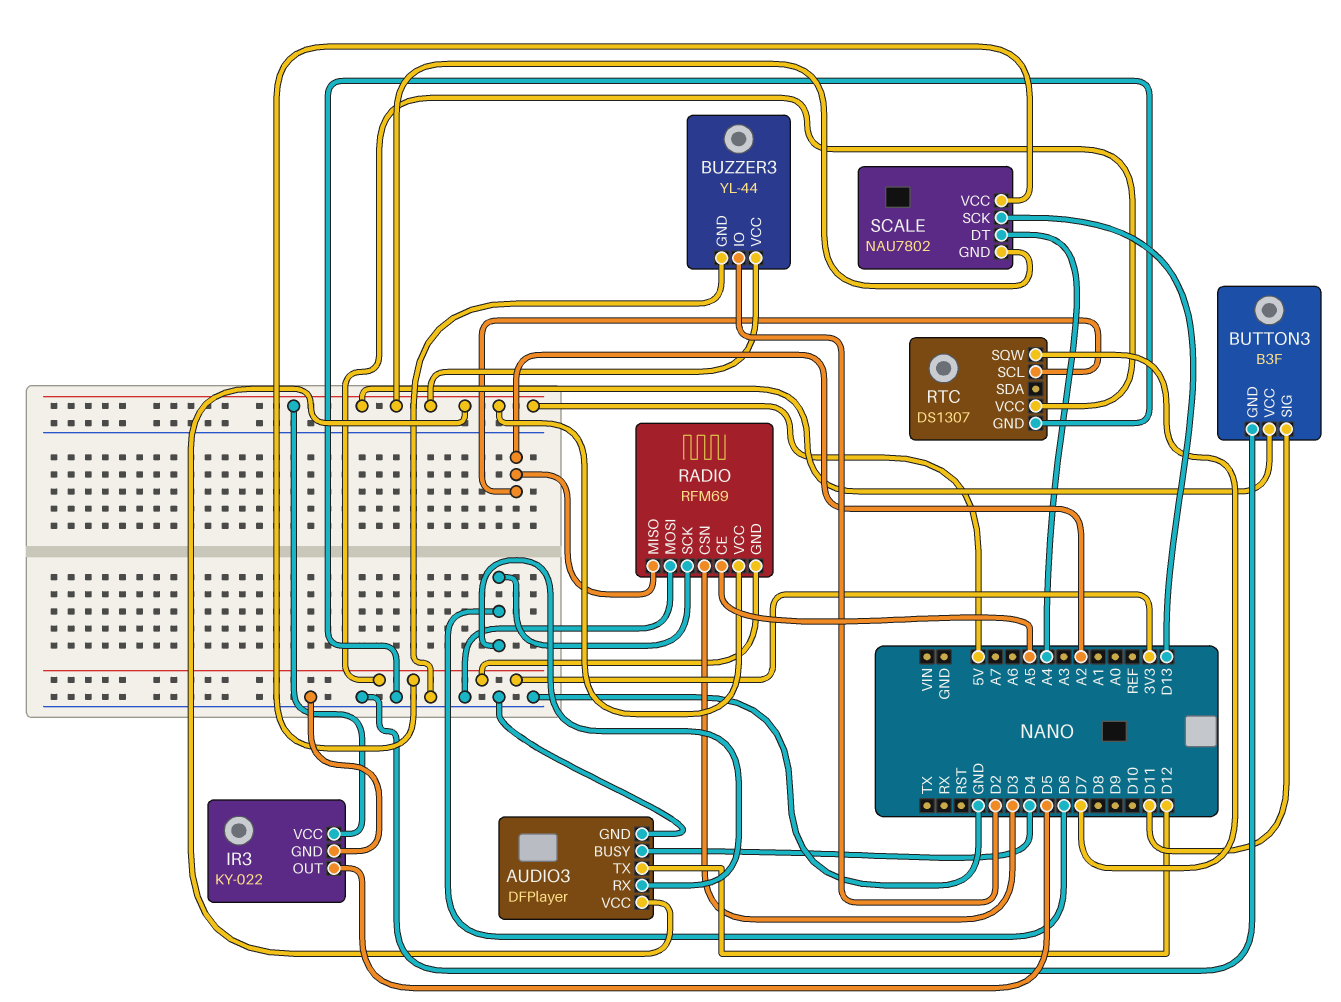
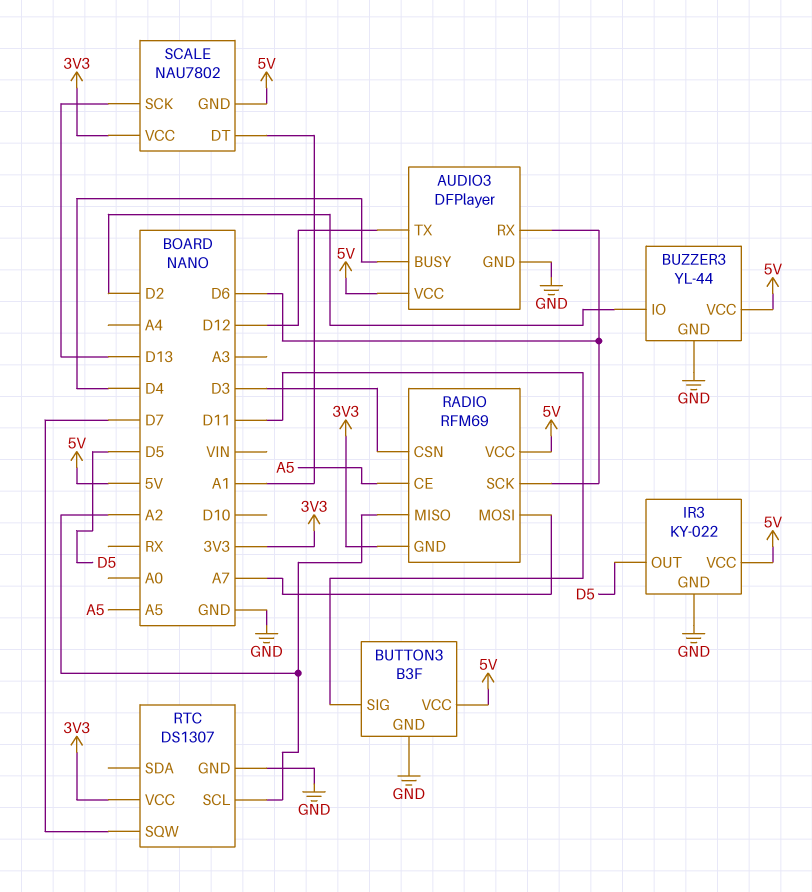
RADIO pin MOSI: GND -> A7
SCALE pin DT: A4 -> A1

